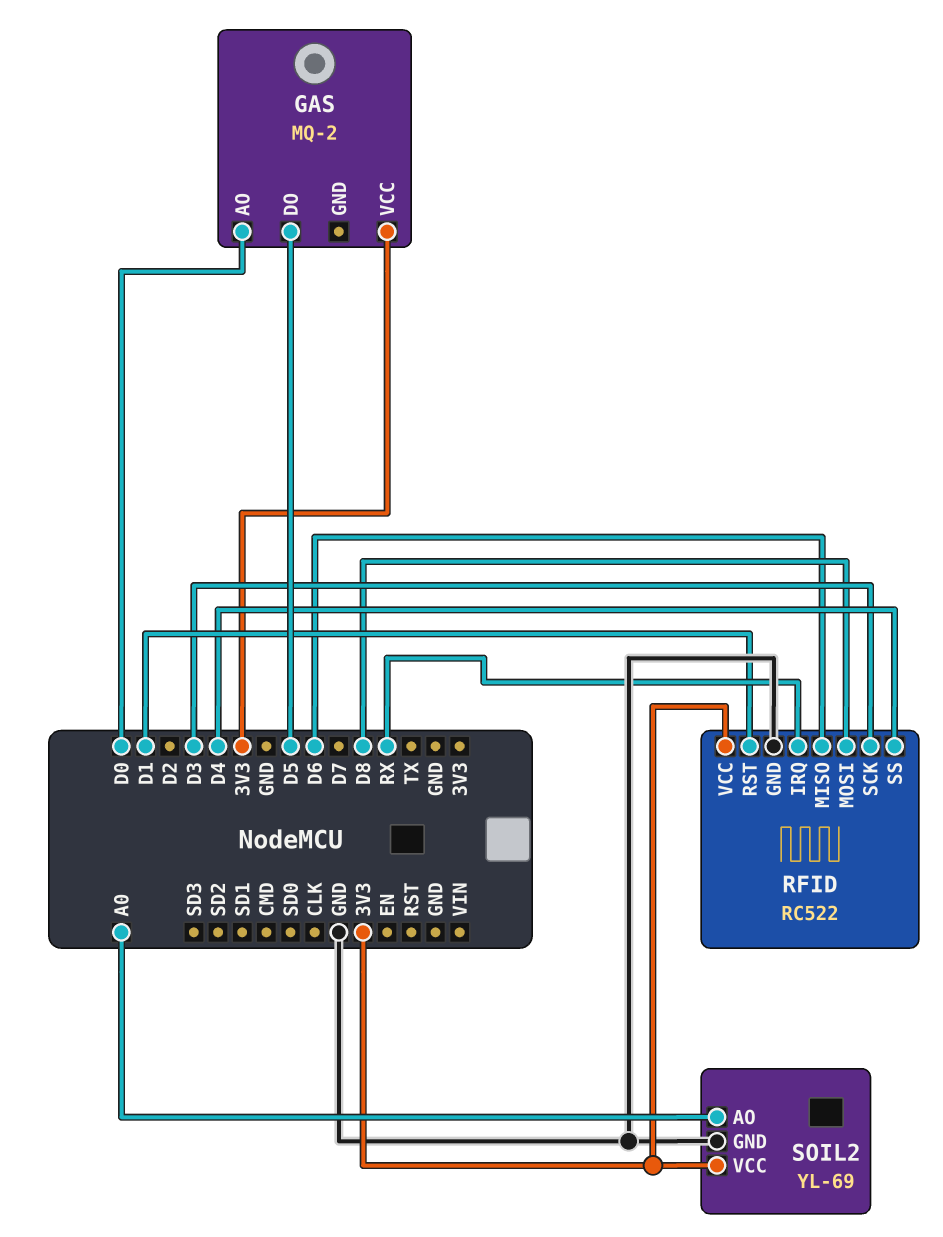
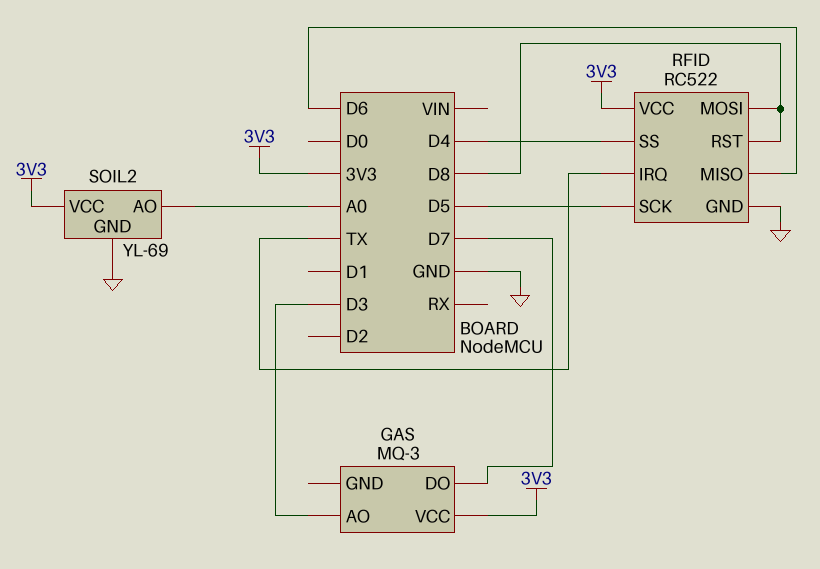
GAS: MQ-2 -> MQ-3
GAS pin AO: D0 -> D3
GAS pin DO: D5 -> D7
RFID pin IRQ: RX -> TX
RFID pin RST: D1 -> D8
RFID pin SCK: D3 -> D5

